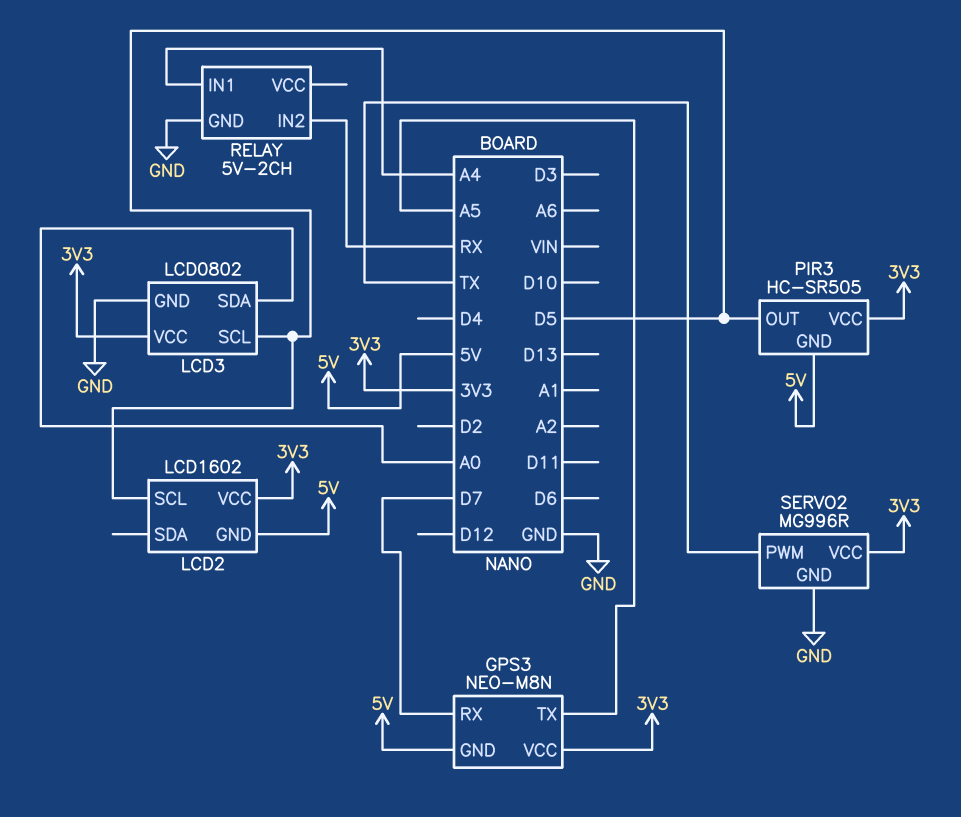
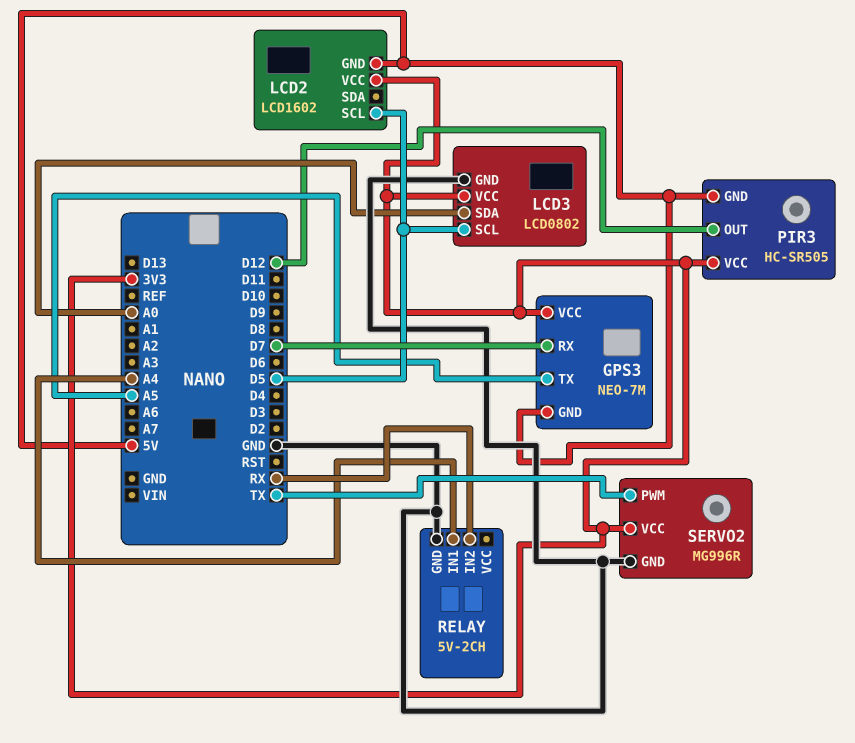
GPS3: NEO-M8N -> NEO-7M
PIR3 pin OUT: D5 -> D12

